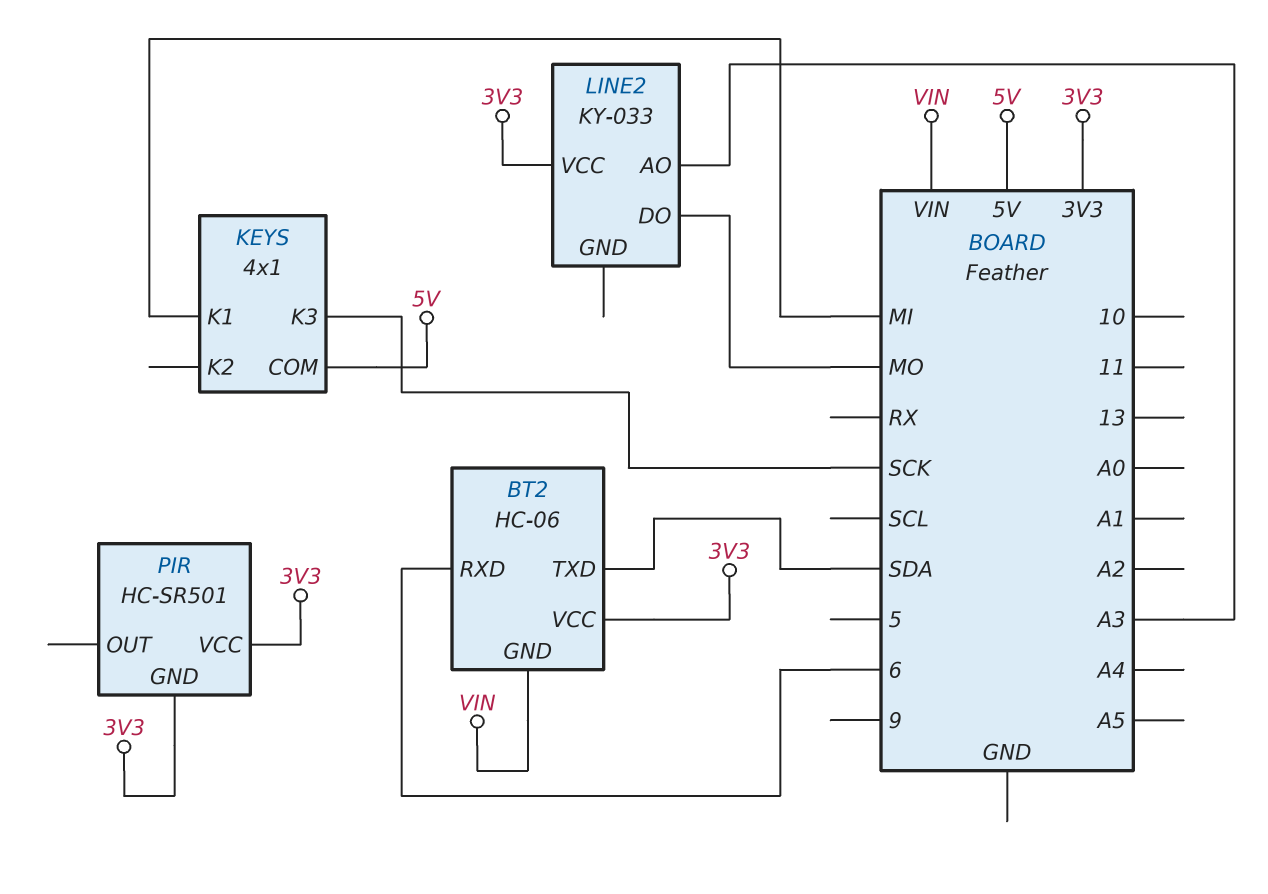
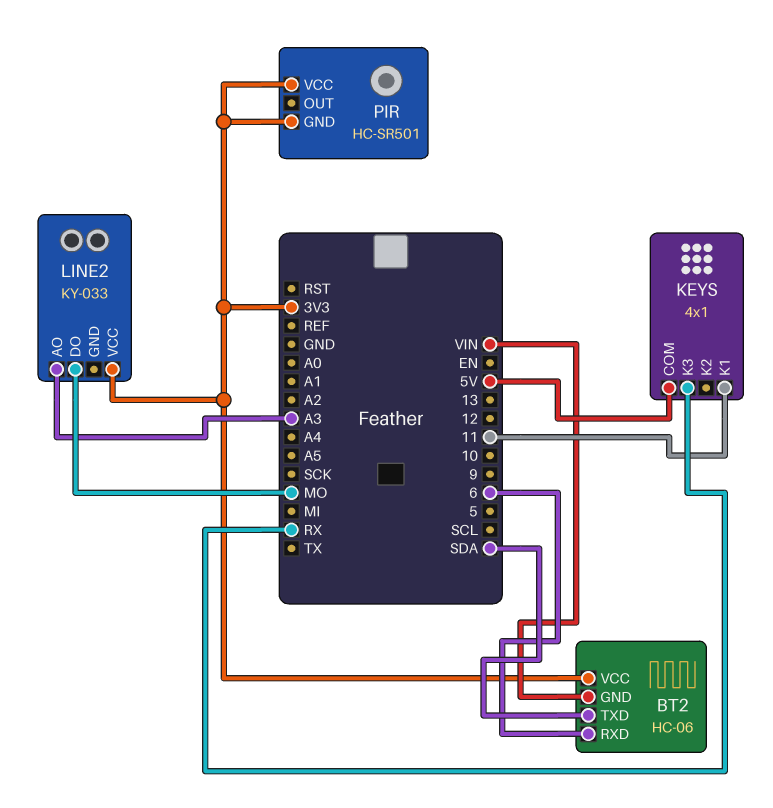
KEYS pin K1: MI -> 11
KEYS pin K3: SCK -> RX

